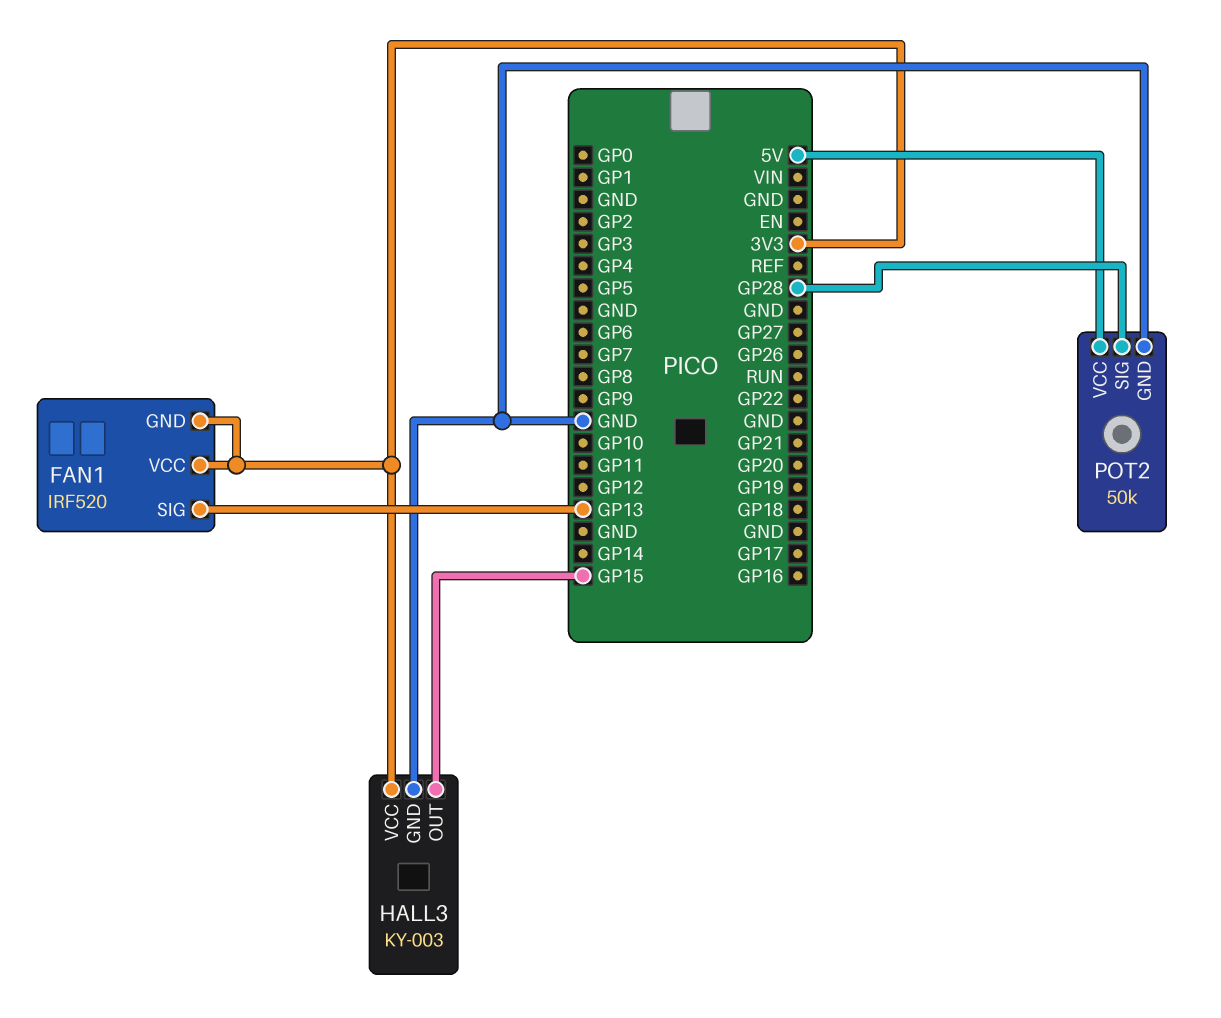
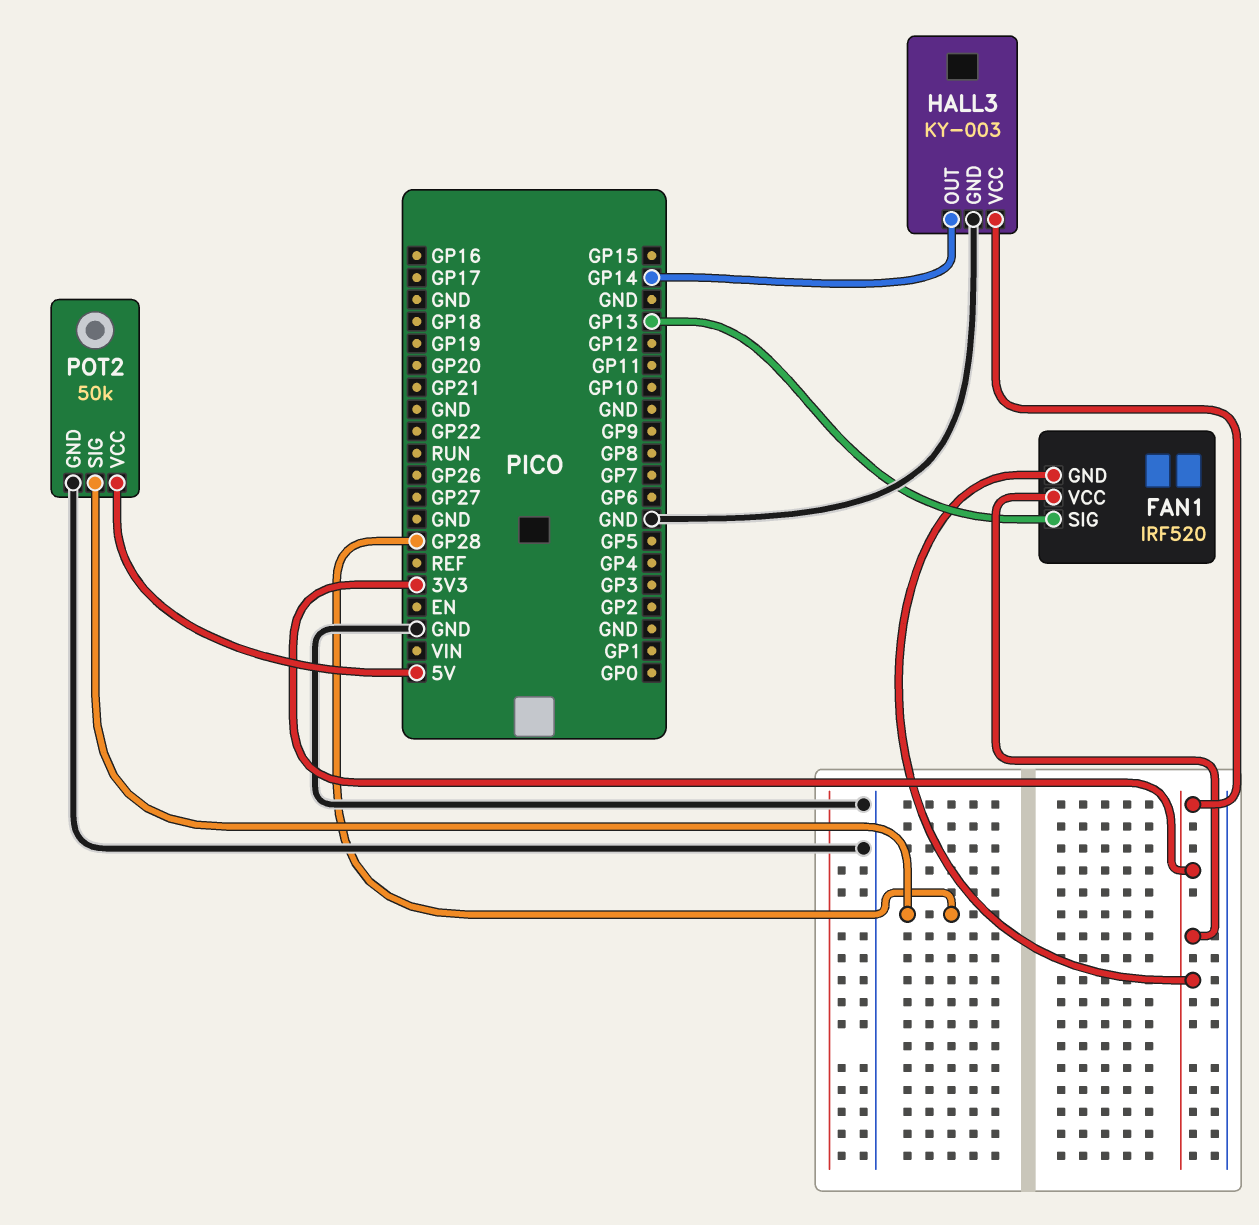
HALL3 pin OUT: GP15 -> GP14

